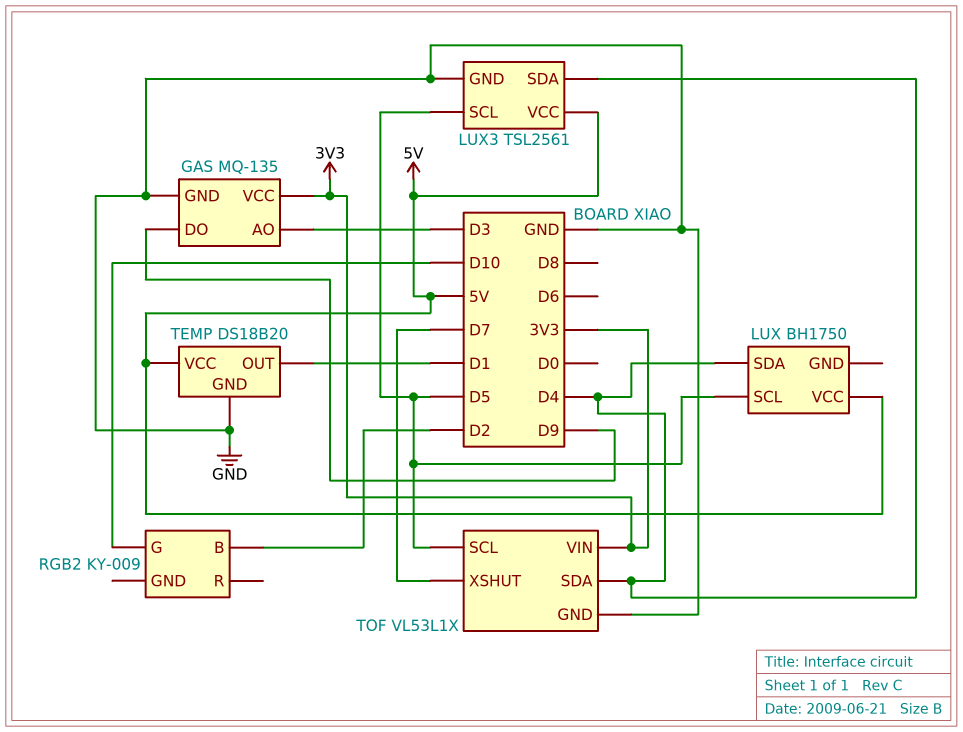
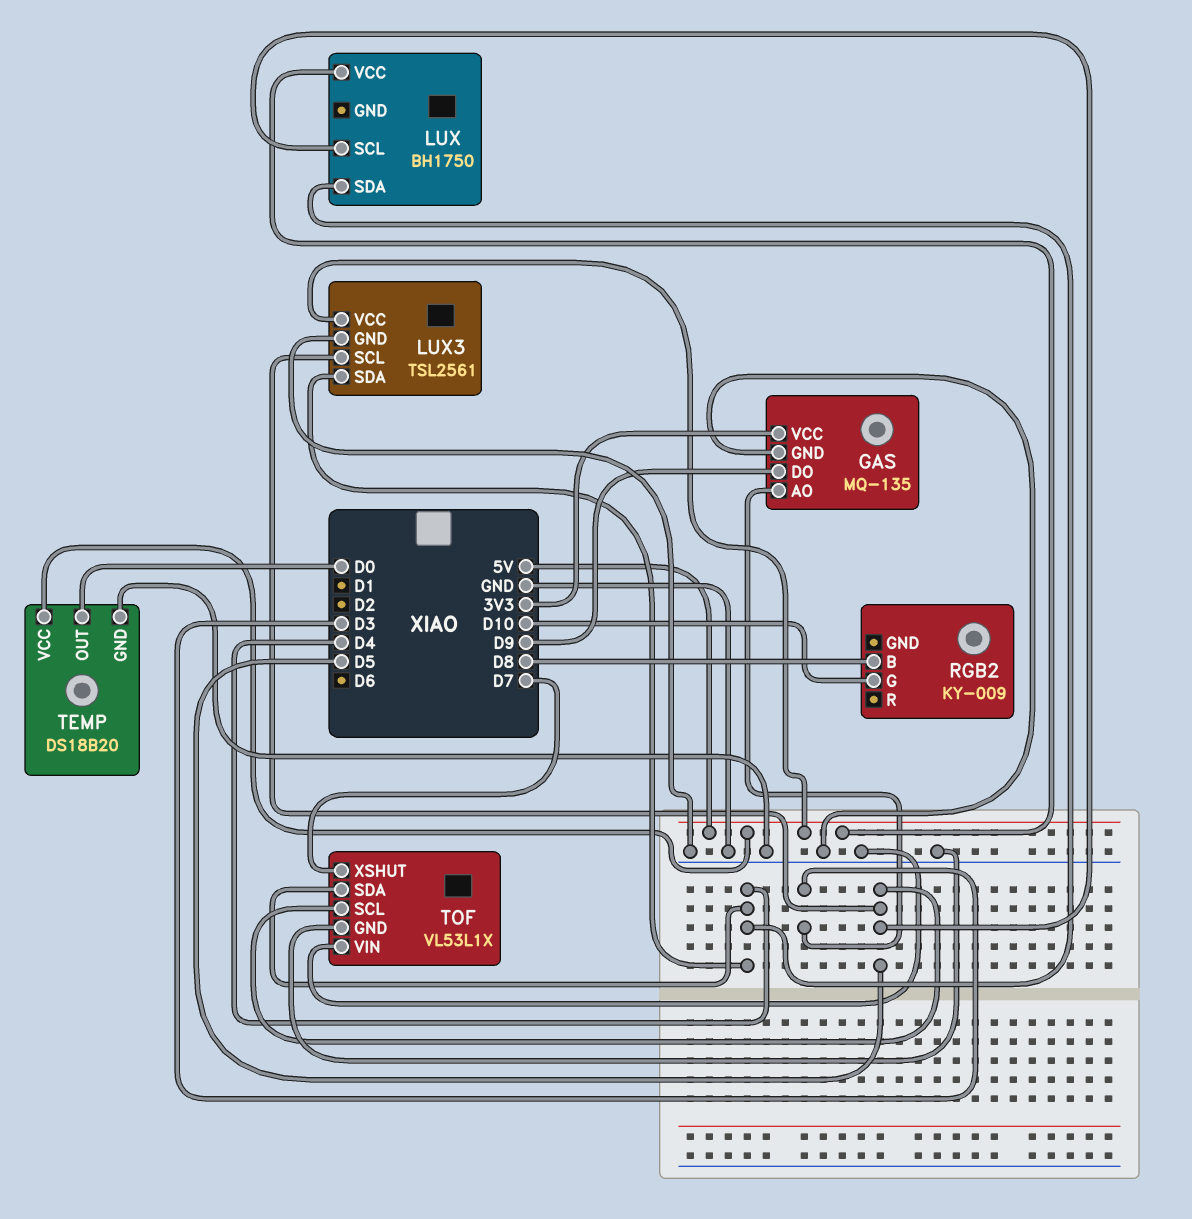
RGB2 pin B: D2 -> D8
TEMP pin OUT: D1 -> D0
TOF pin VIN: 3V3 -> GND

